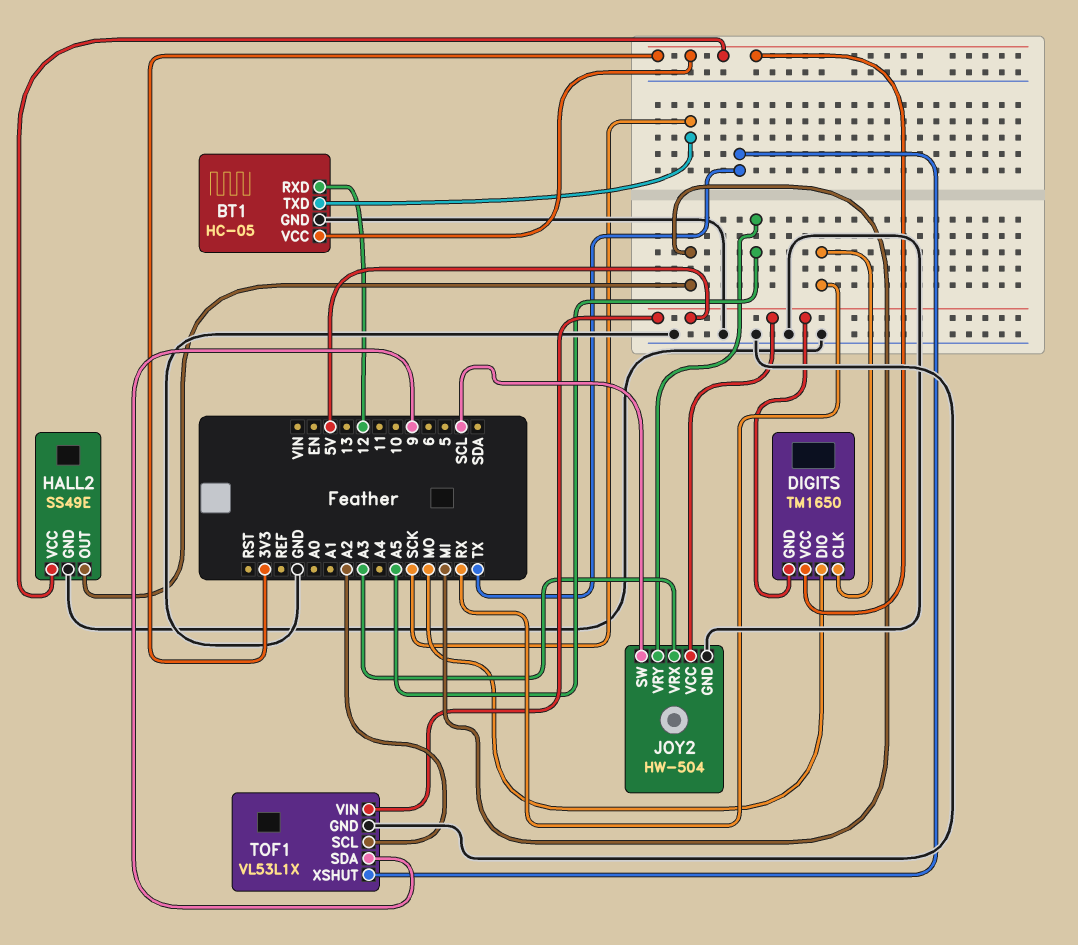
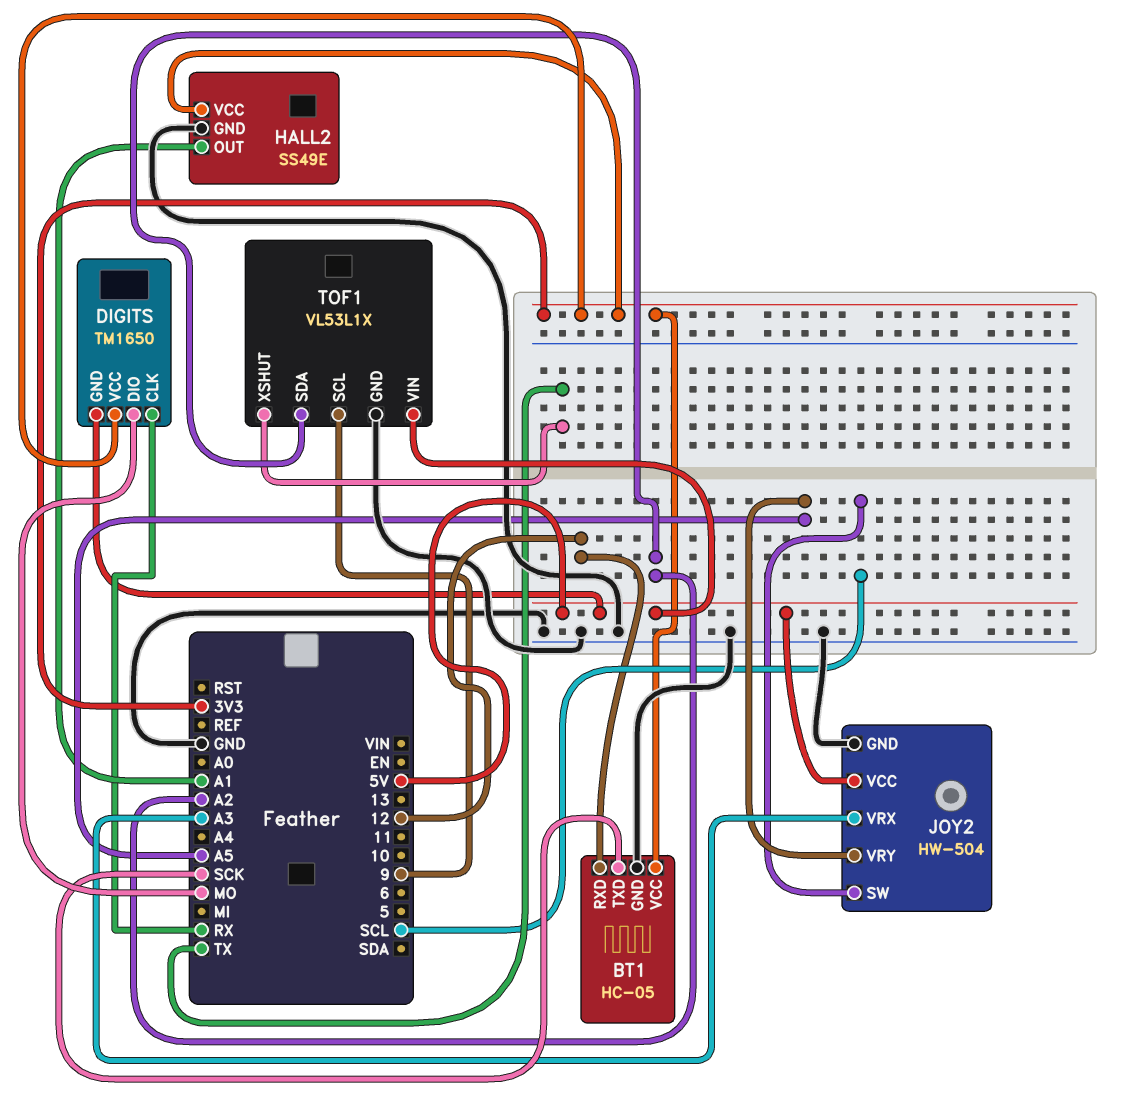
HALL2 pin OUT: MI -> A1
TOF1 pin SCL: A2 -> 9
TOF1 pin SDA: 9 -> A2

